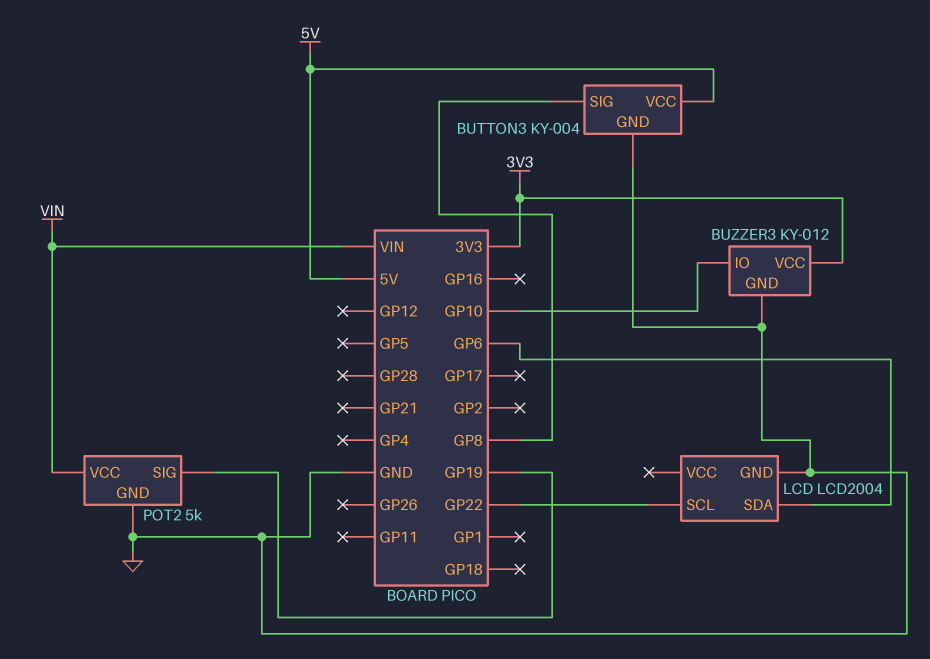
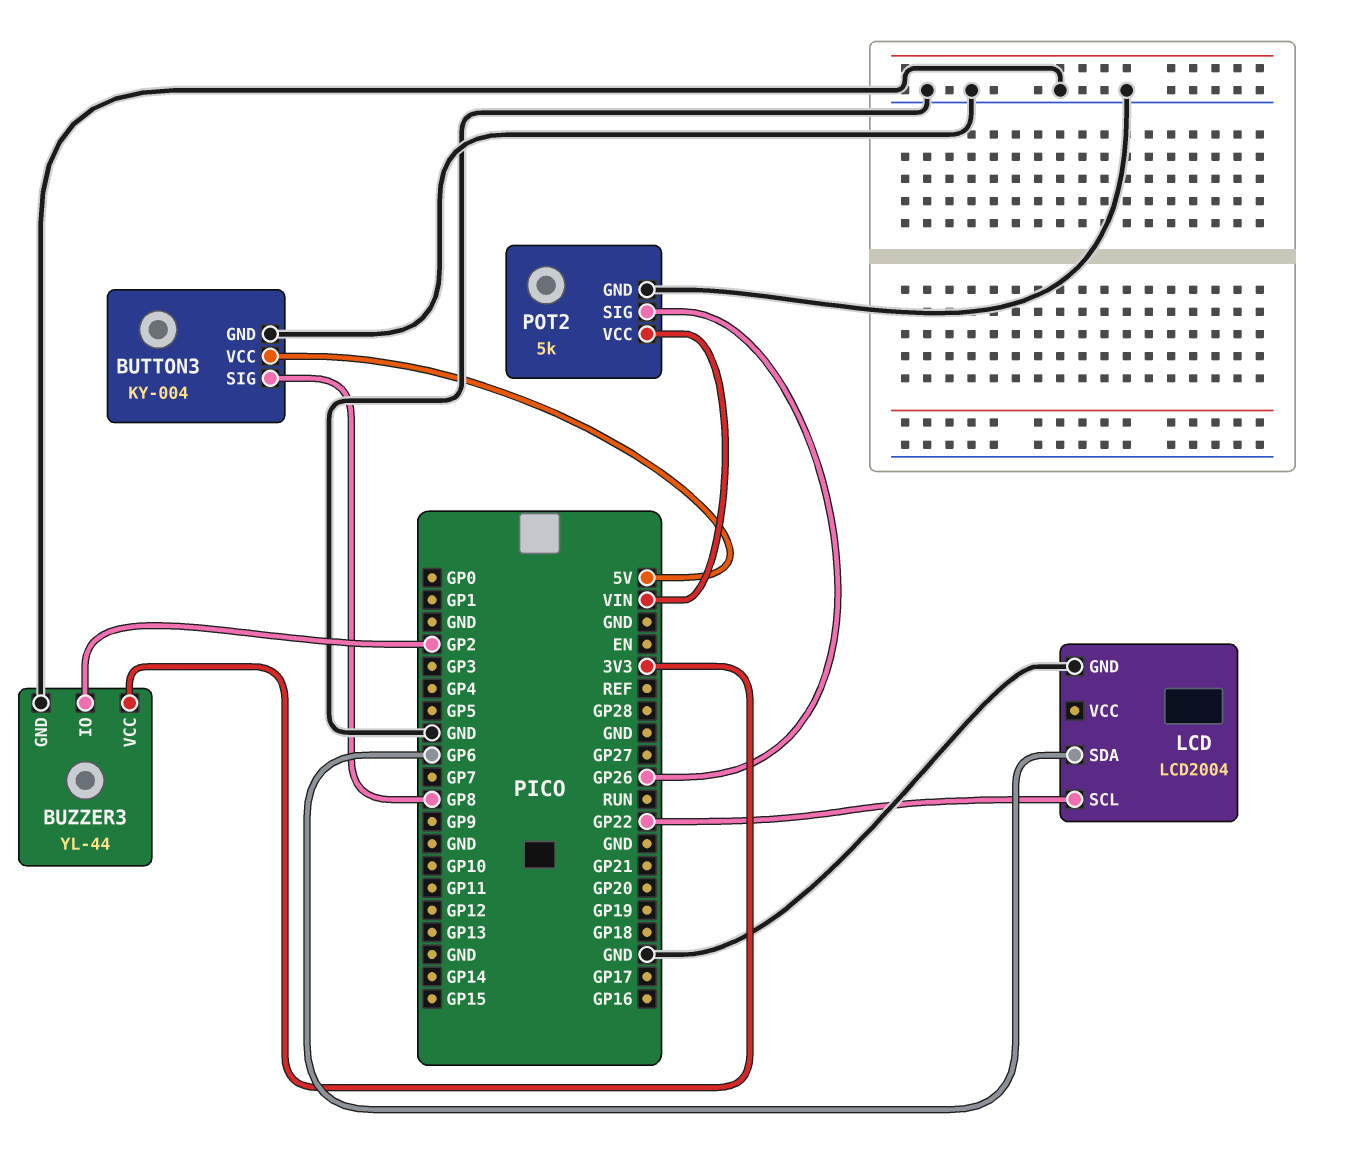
BUZZER3: KY-012 -> YL-44
BUZZER3 pin IO: GP10 -> GP2
POT2 pin SIG: GP19 -> GP26

